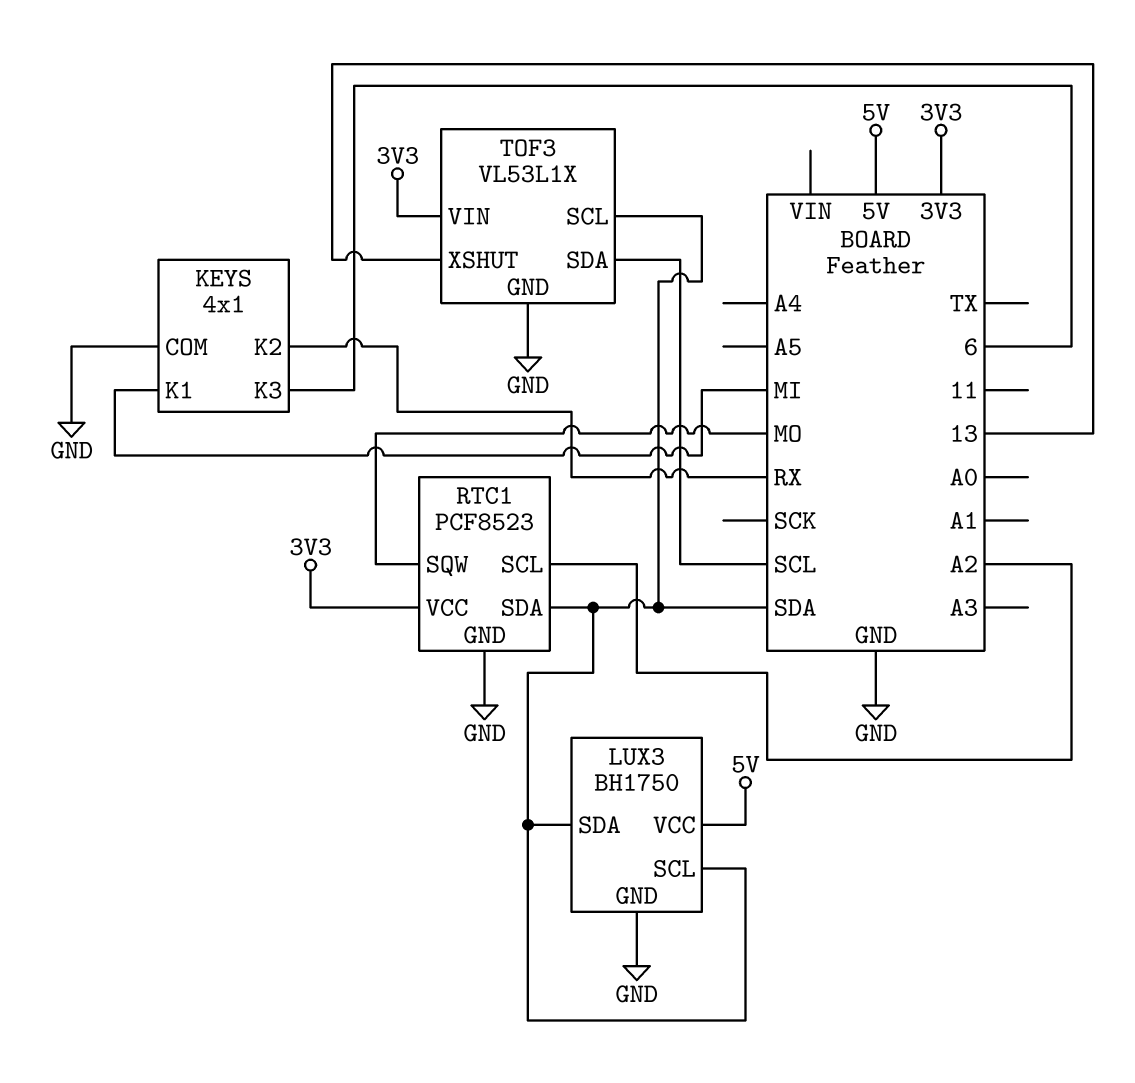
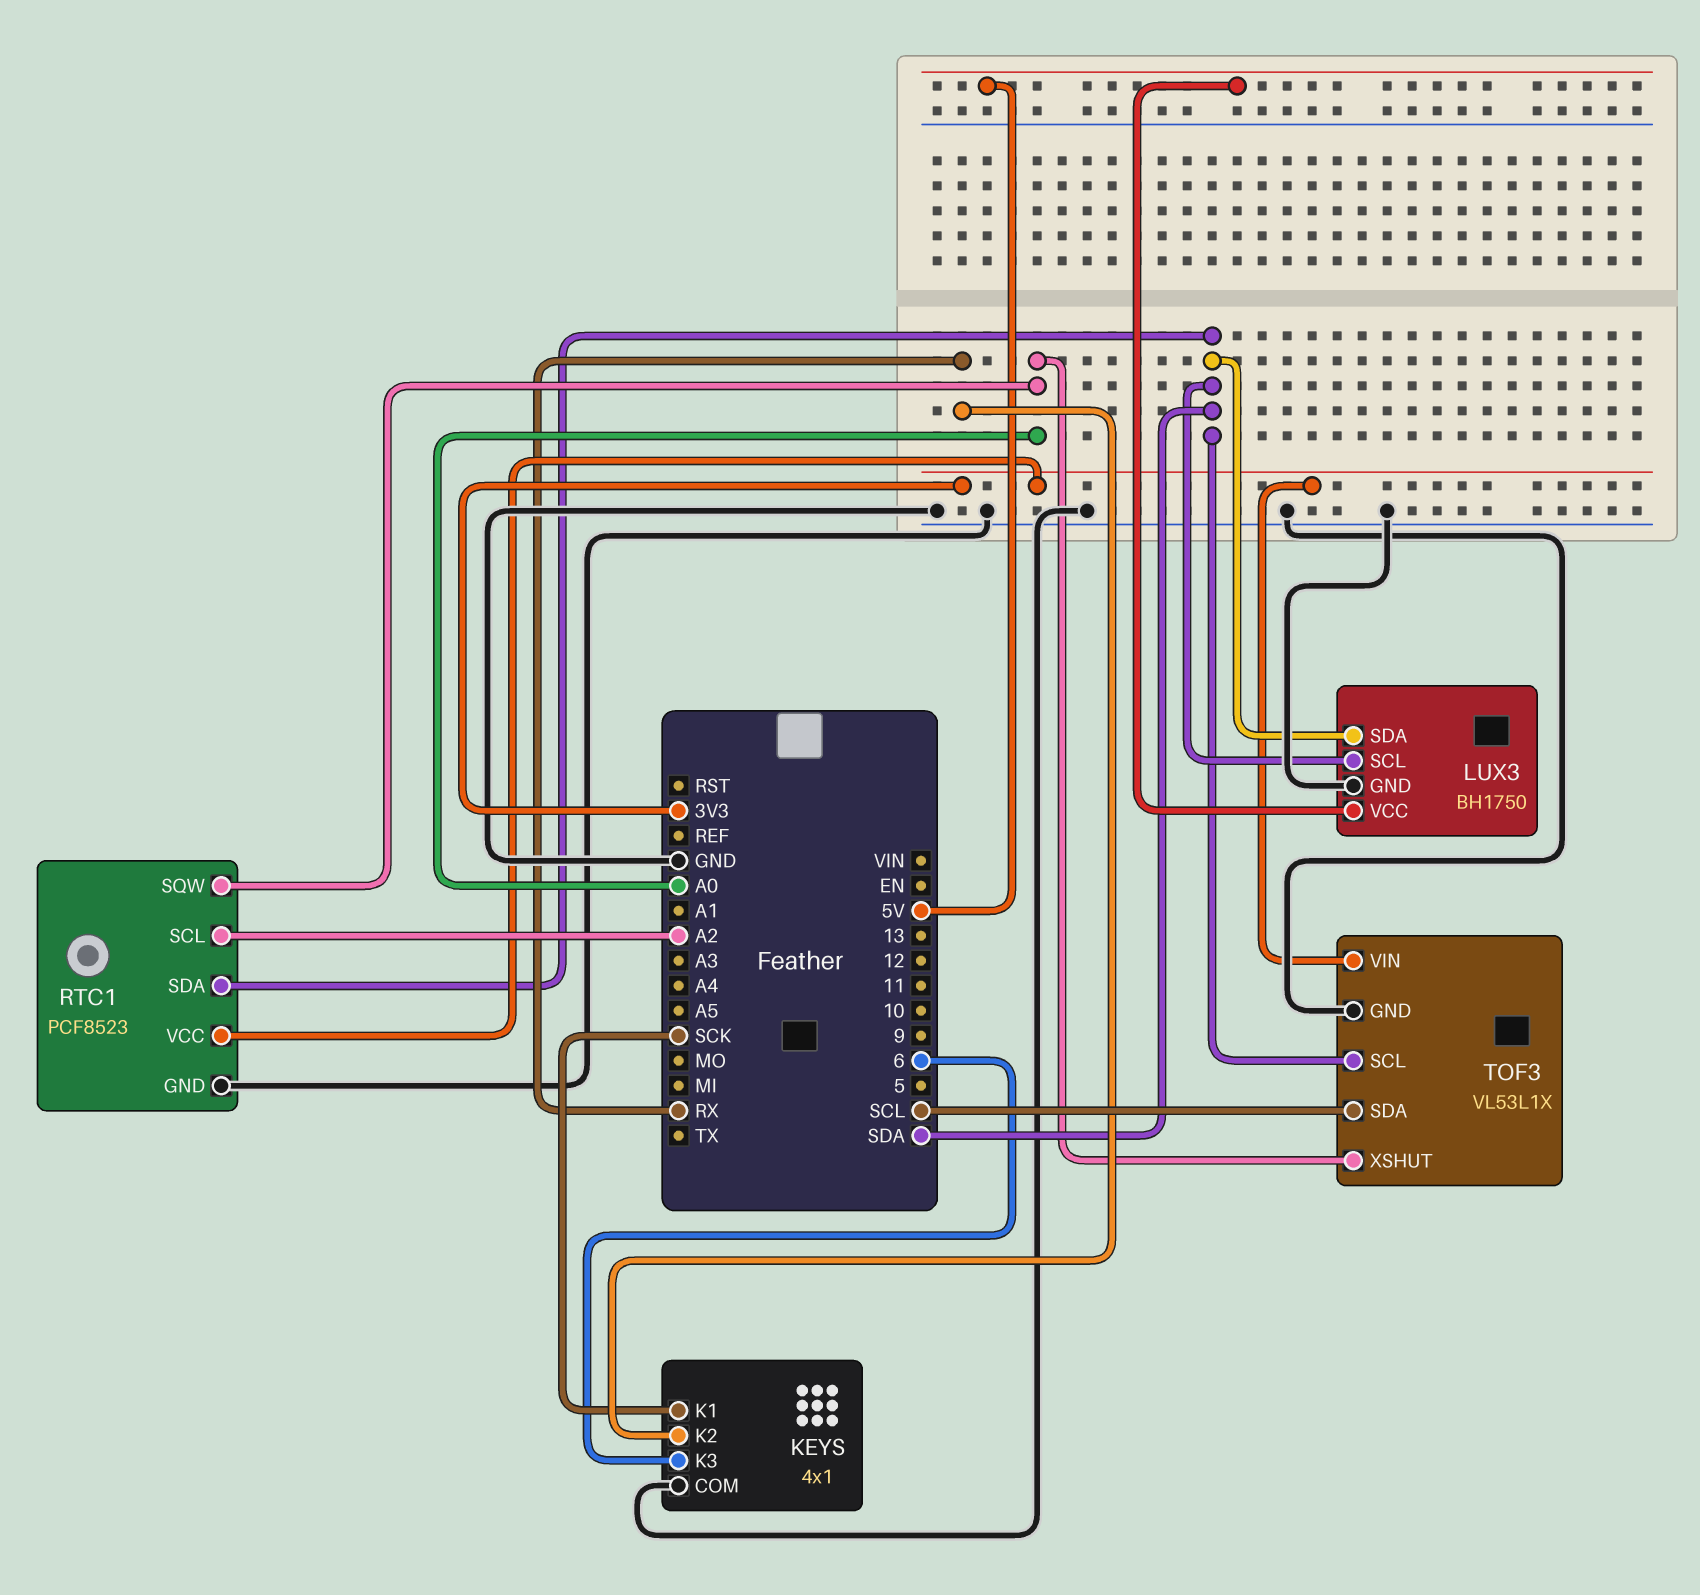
KEYS pin K1: MI -> SCK
RTC1 pin SQW: MO -> A0
TOF3 pin XSHUT: 13 -> A0

